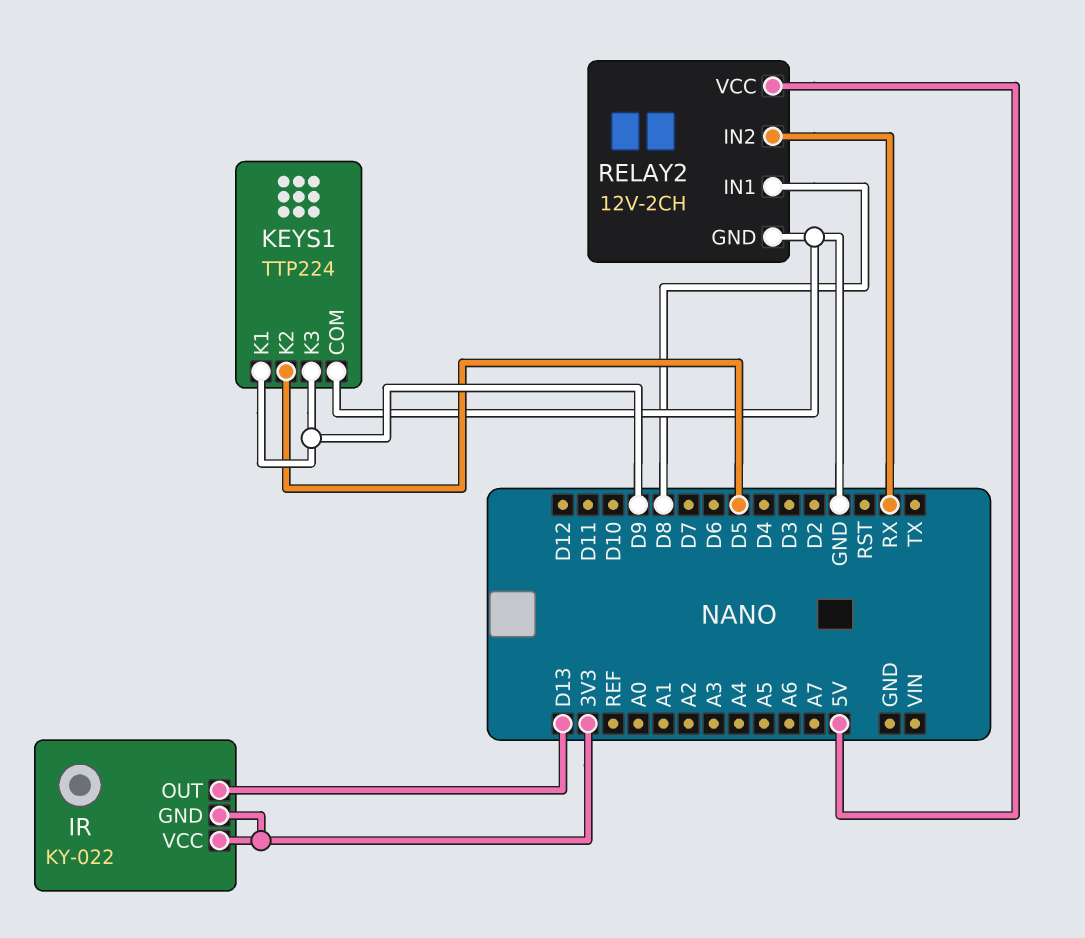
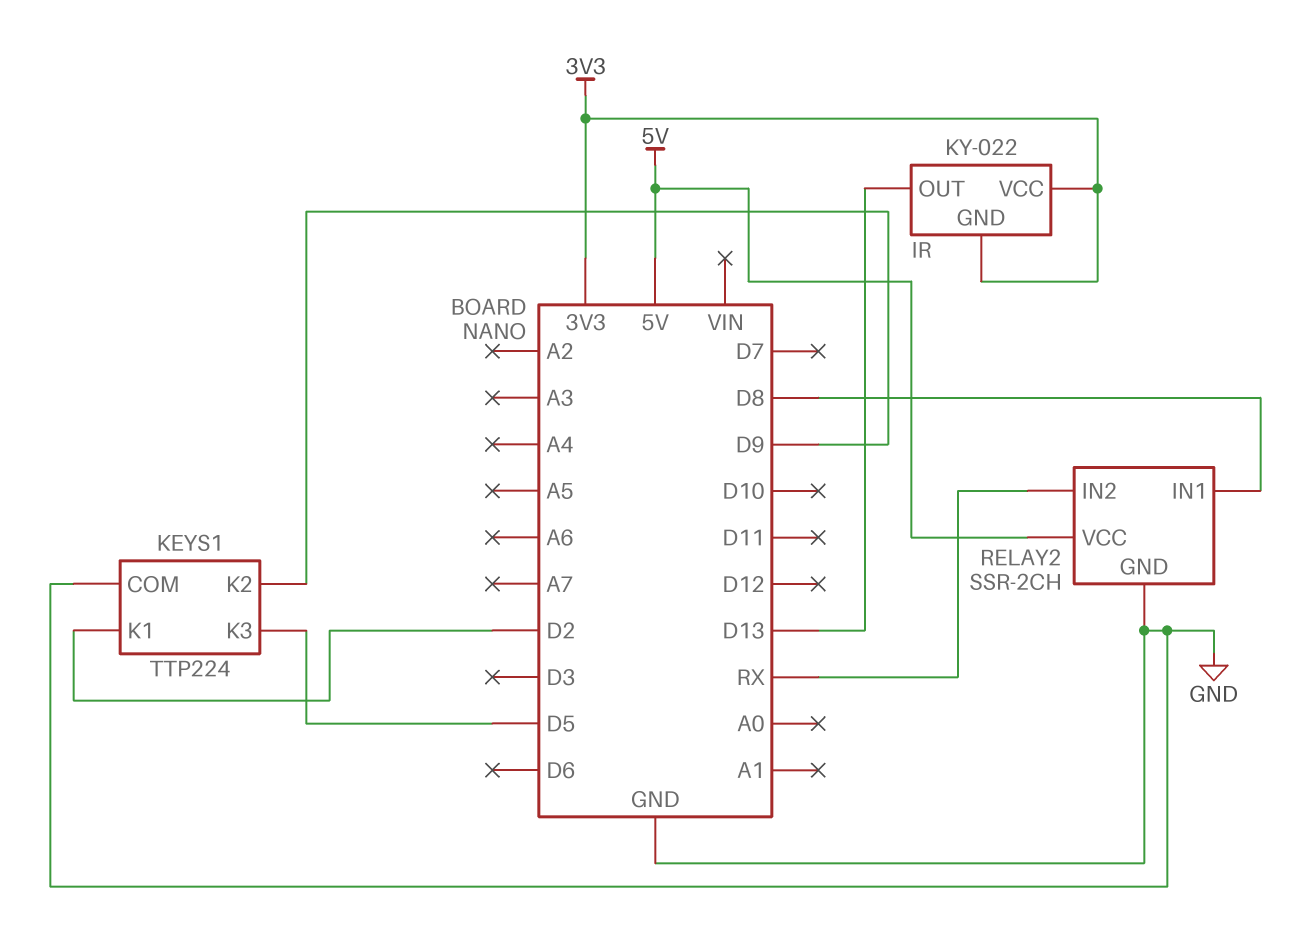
KEYS1 pin K1: D9 -> D2
KEYS1 pin K2: D5 -> D9
KEYS1 pin K3: D9 -> D5
RELAY2: 12V-2CH -> SSR-2CH

